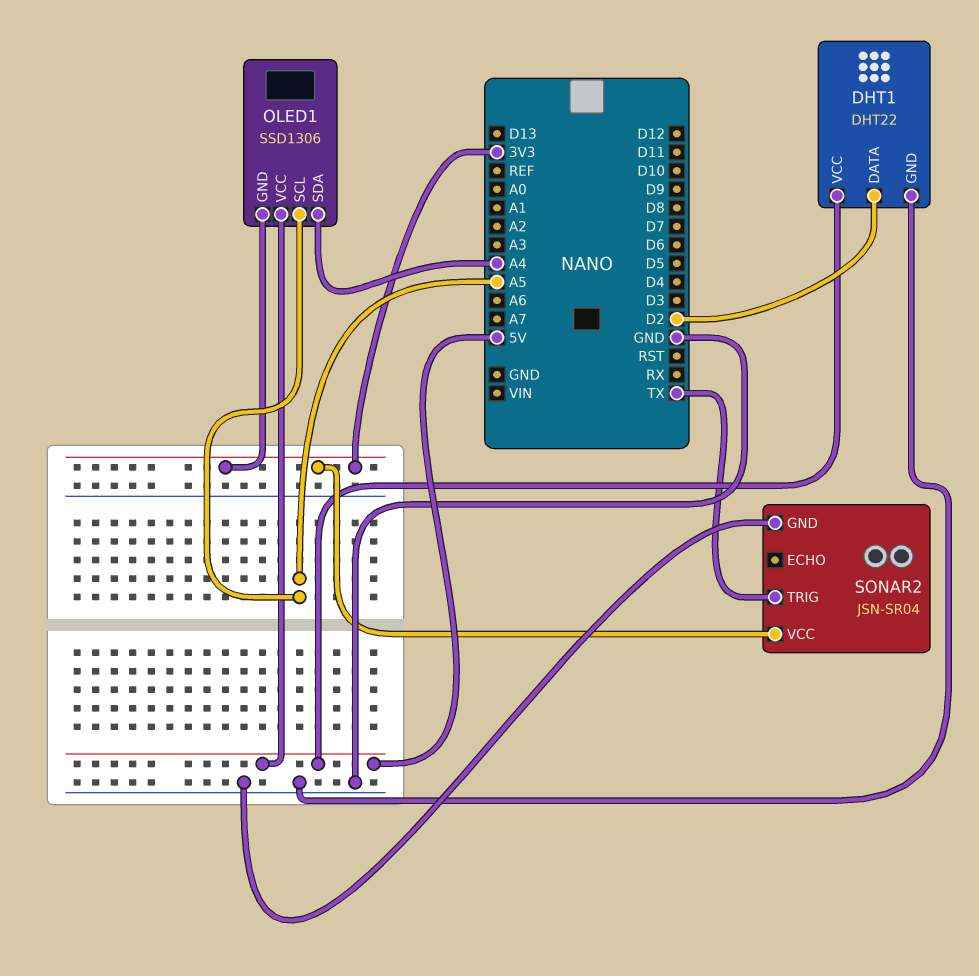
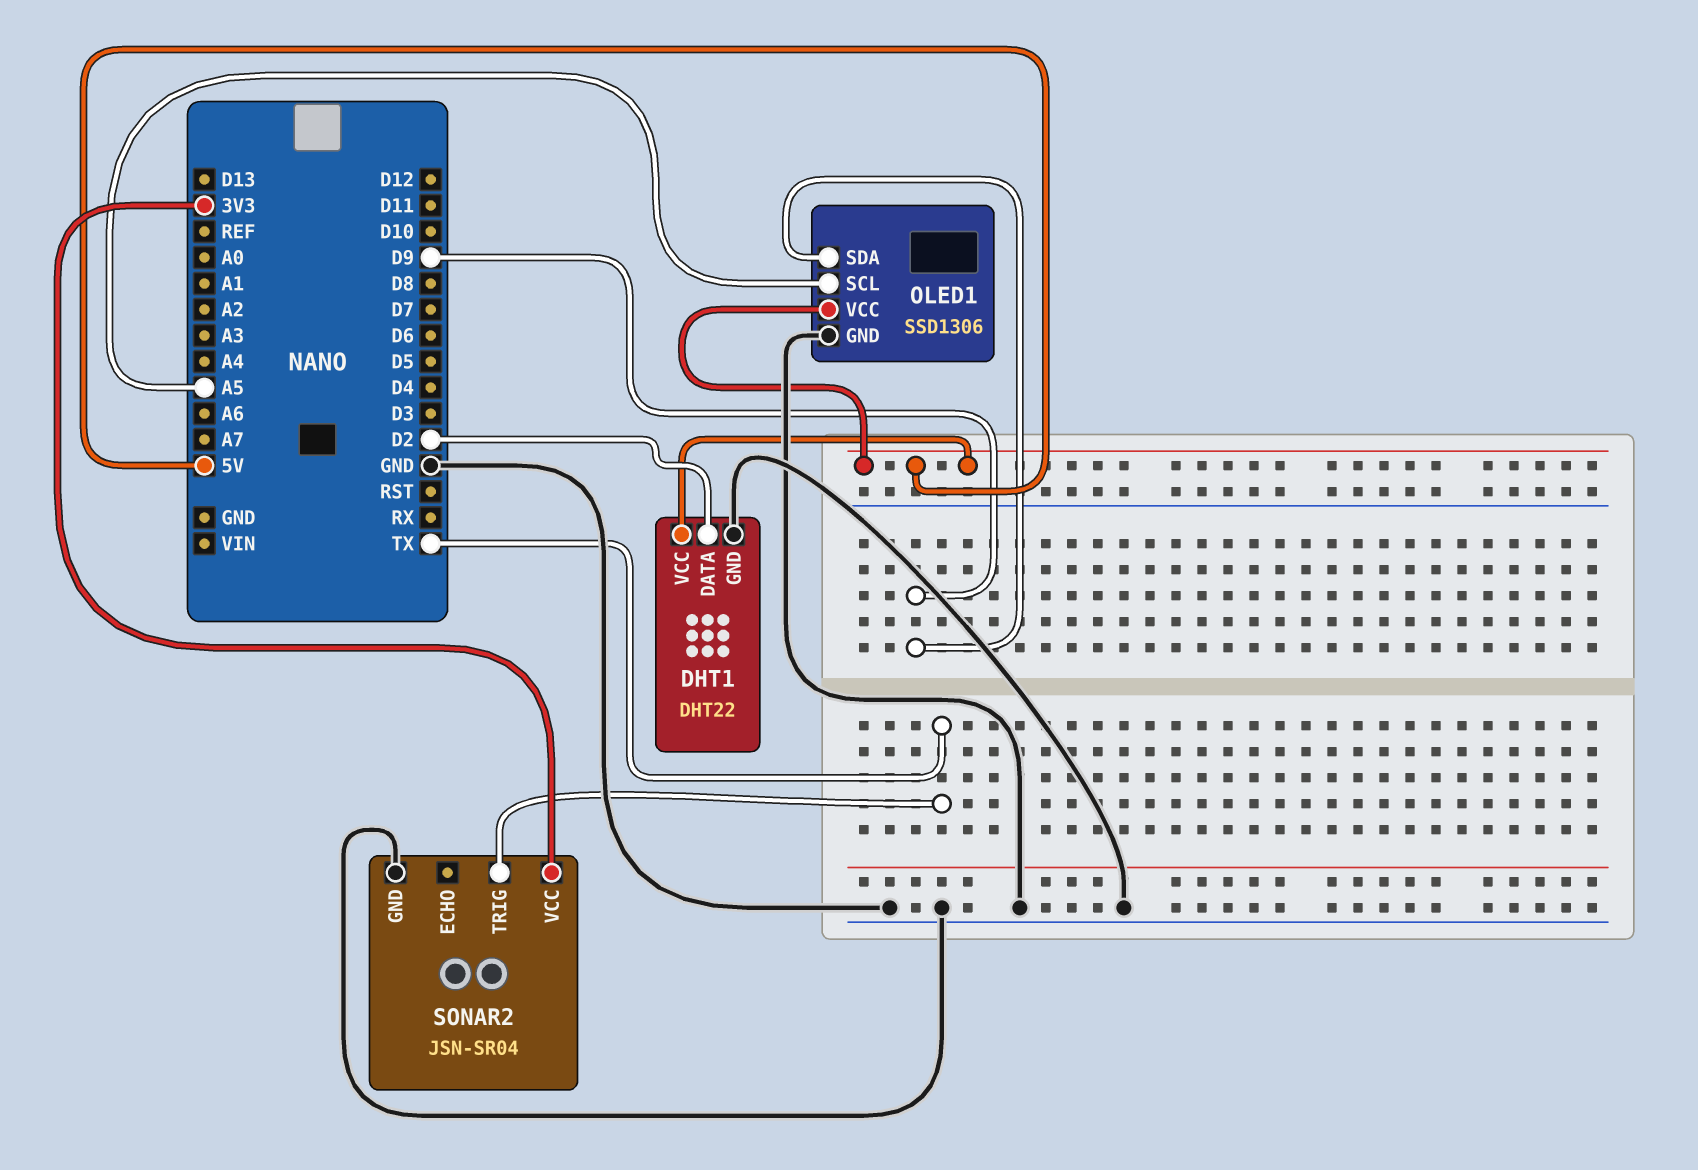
OLED1 pin GND: 3V3 -> GND
OLED1 pin SDA: A4 -> D9

